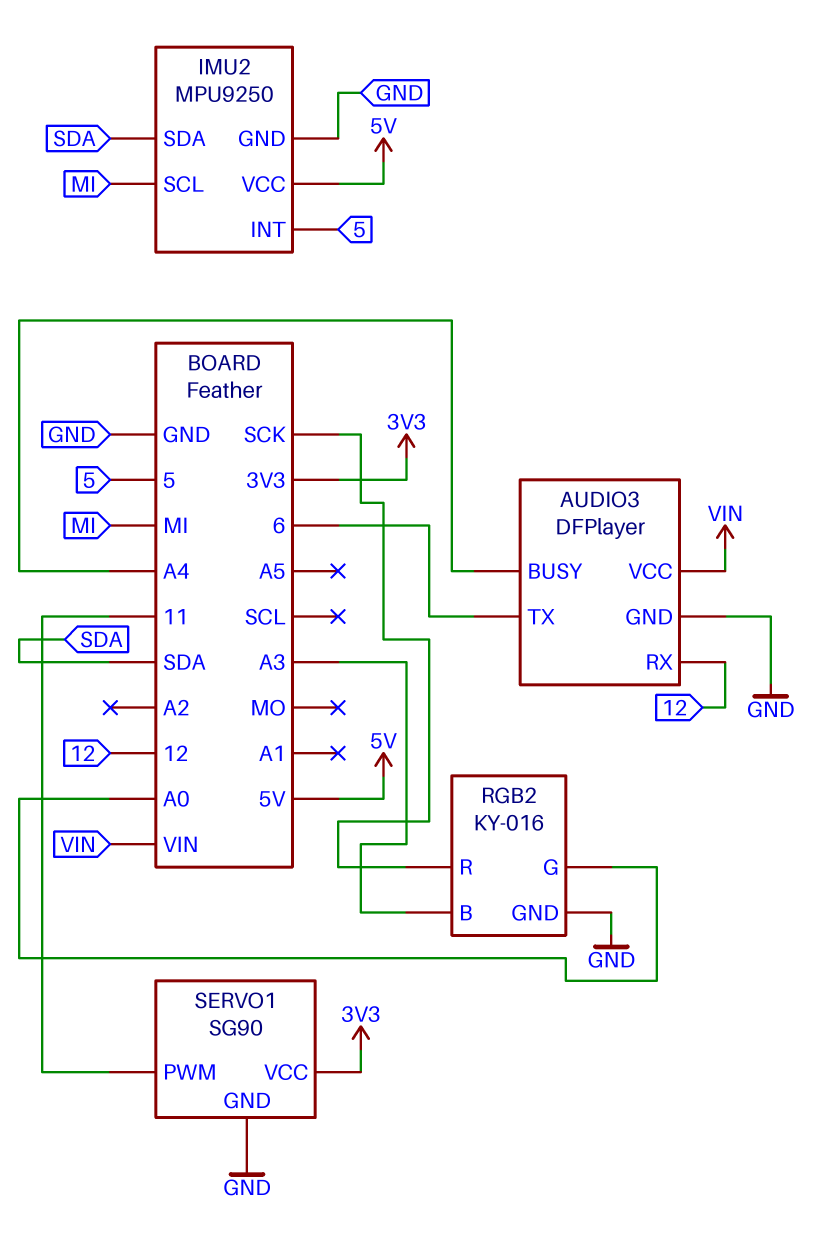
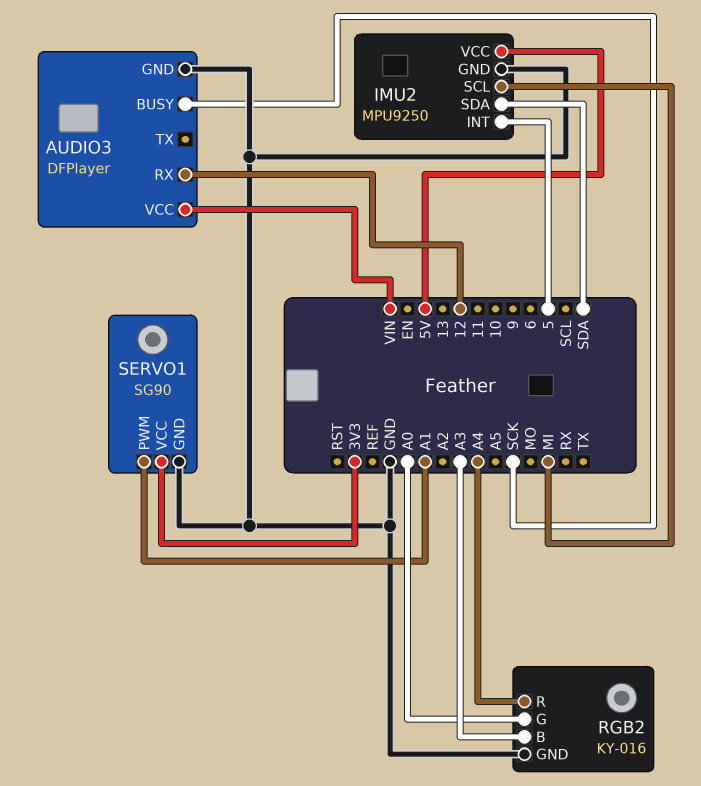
AUDIO3 pin BUSY: A4 -> SCK
AUDIO3 pin TX: 6 -> none
RGB2 pin R: SCK -> A4
SERVO1 pin PWM: 11 -> A1

